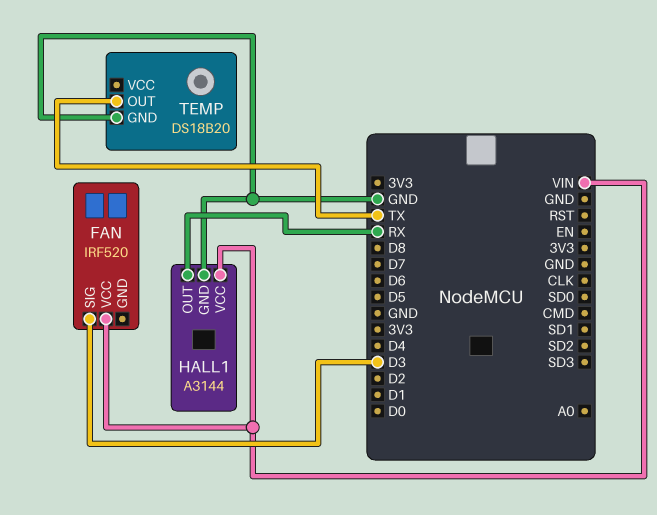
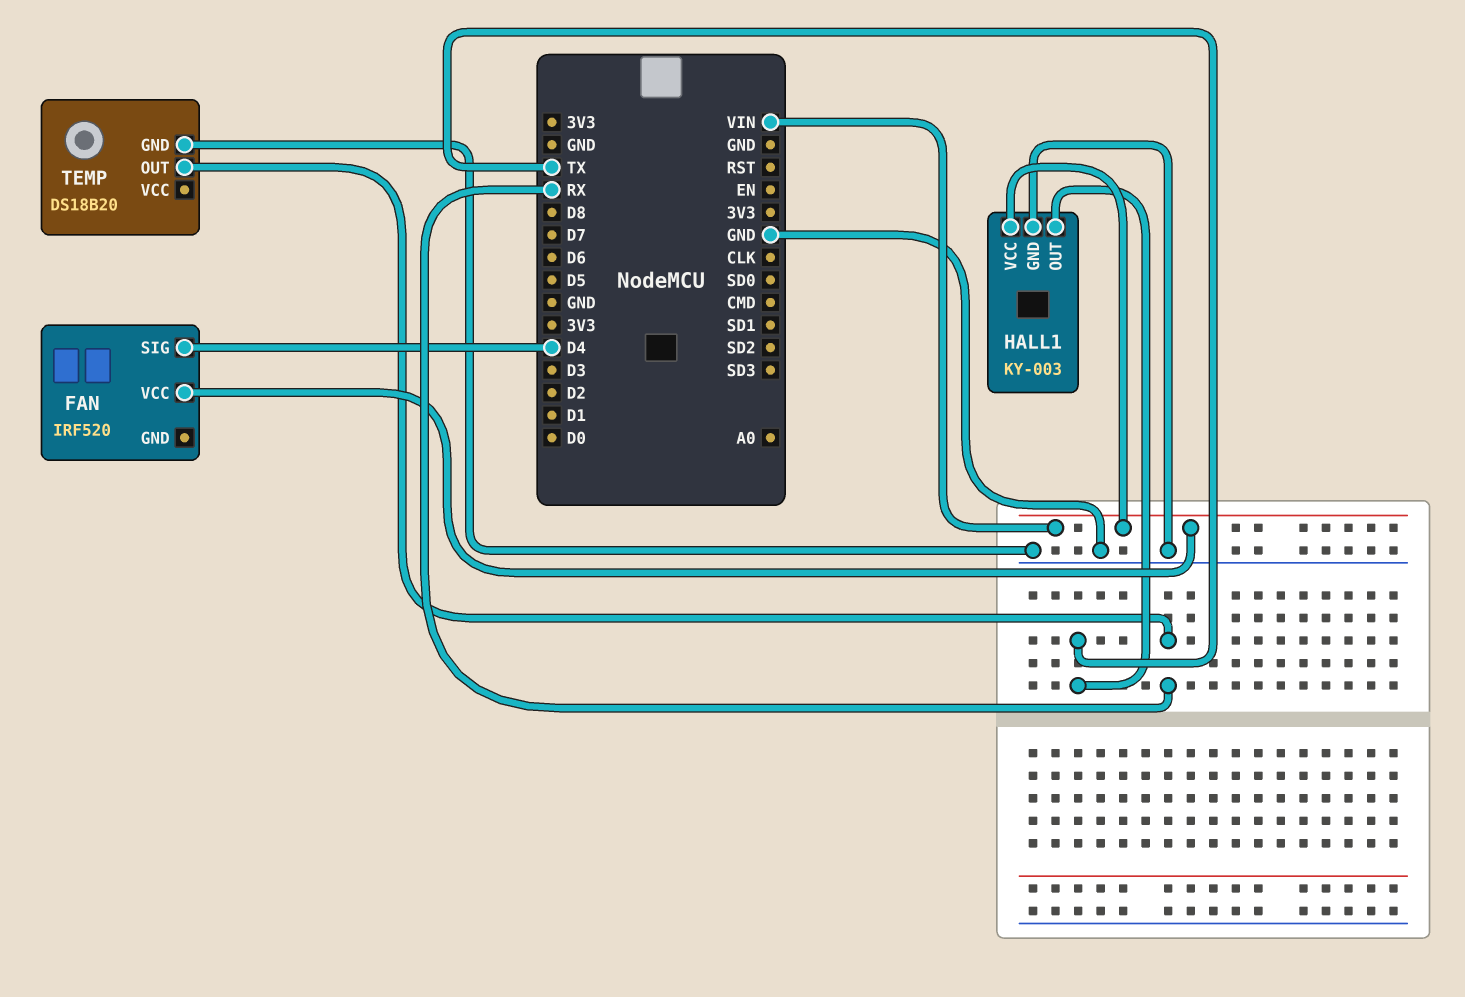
FAN pin SIG: D3 -> D4
HALL1: A3144 -> KY-003
HALL1 pin OUT: RX -> TX
TEMP pin OUT: TX -> RX

